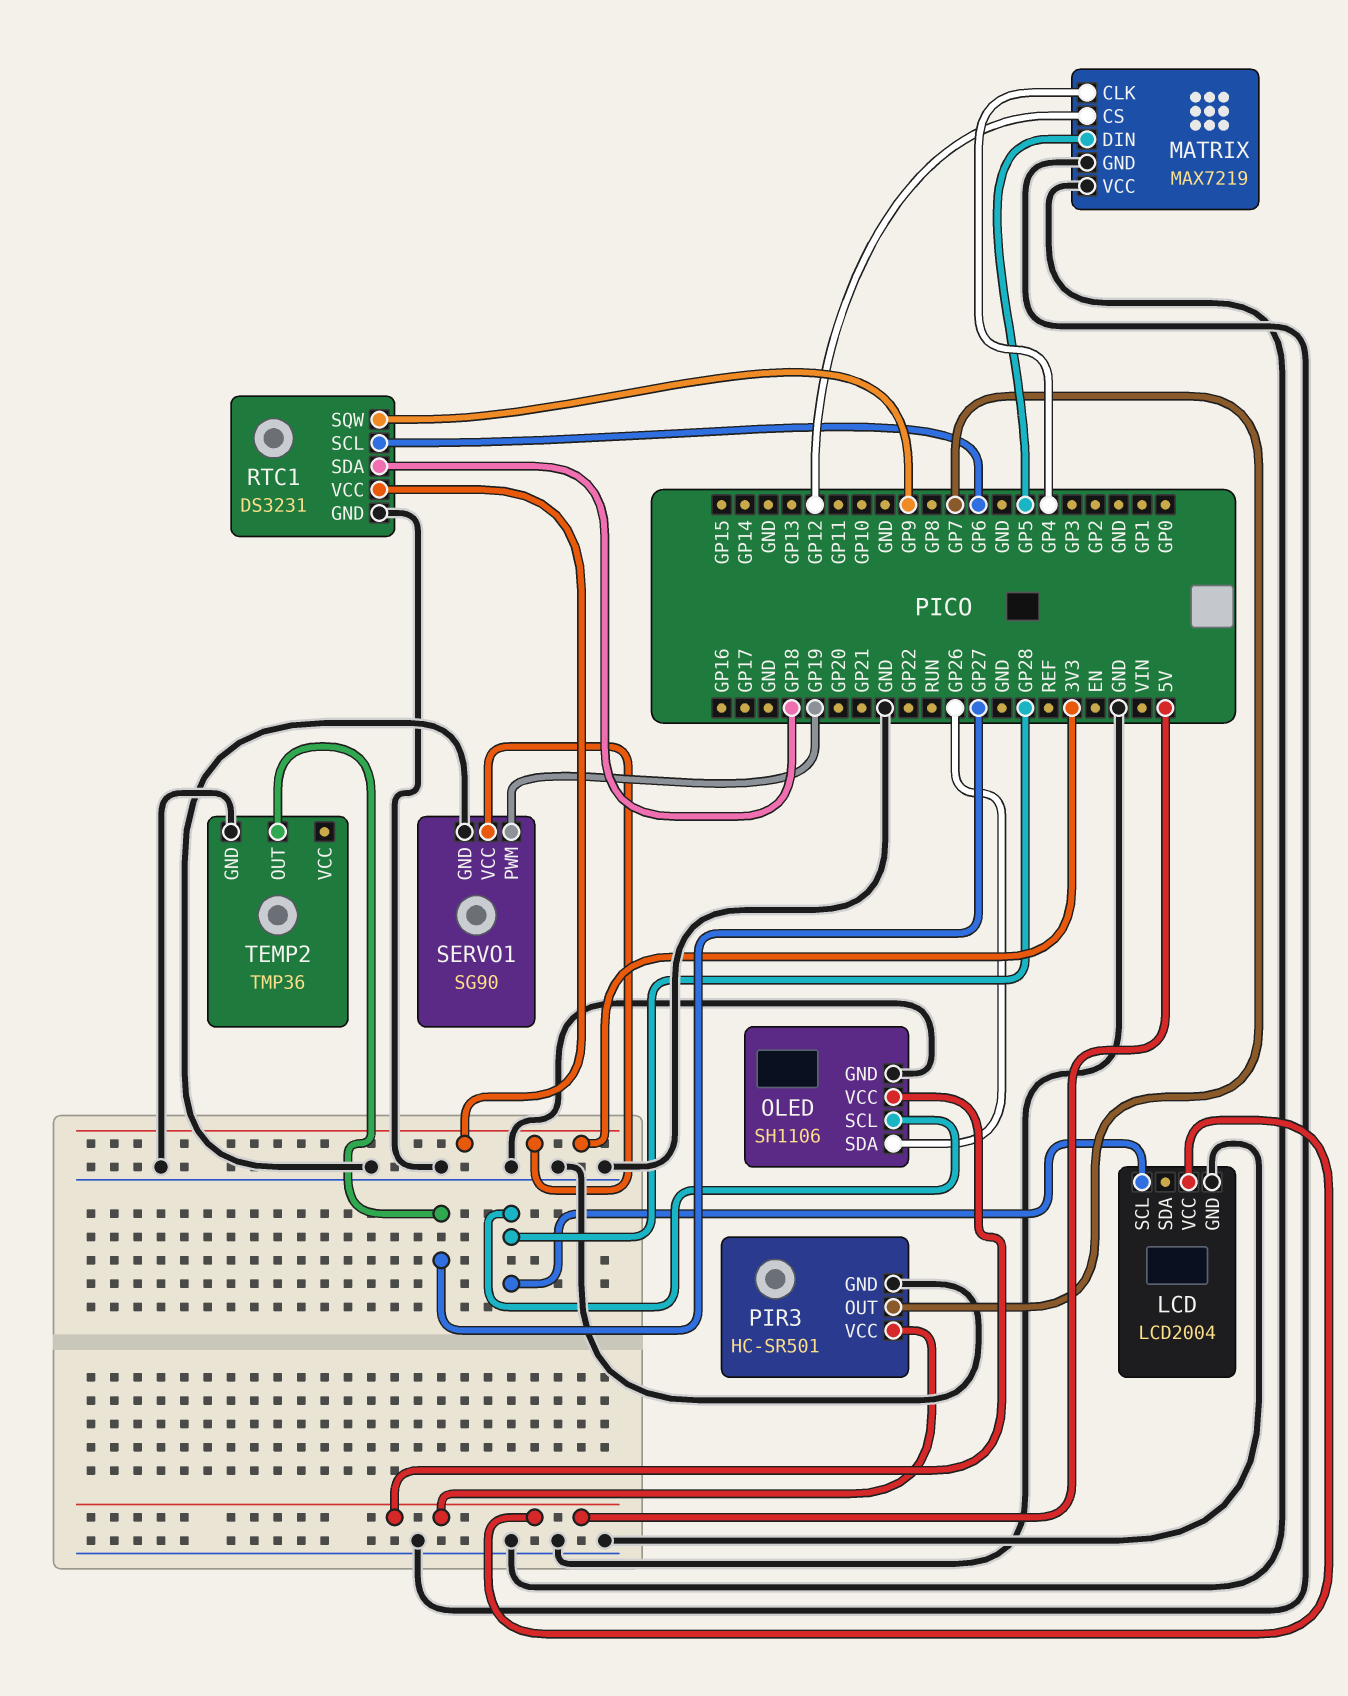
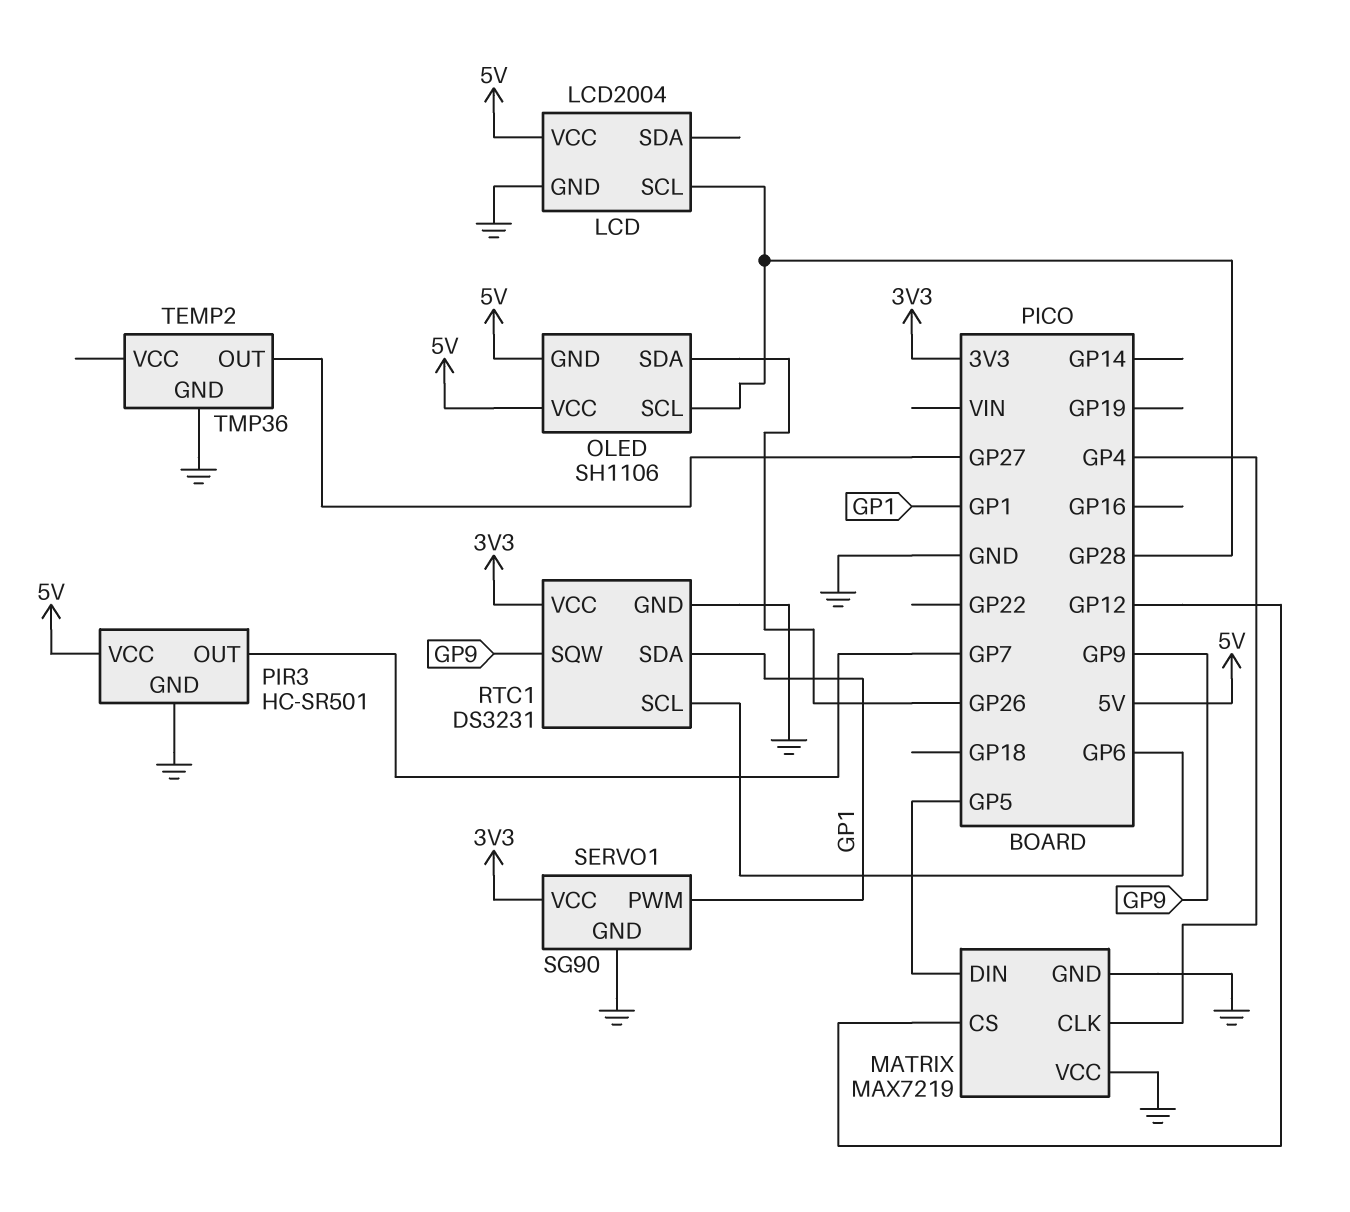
OLED pin GND: GND -> 5V
RTC1 pin SDA: GP18 -> GP1
SERVO1 pin PWM: GP19 -> GP1

